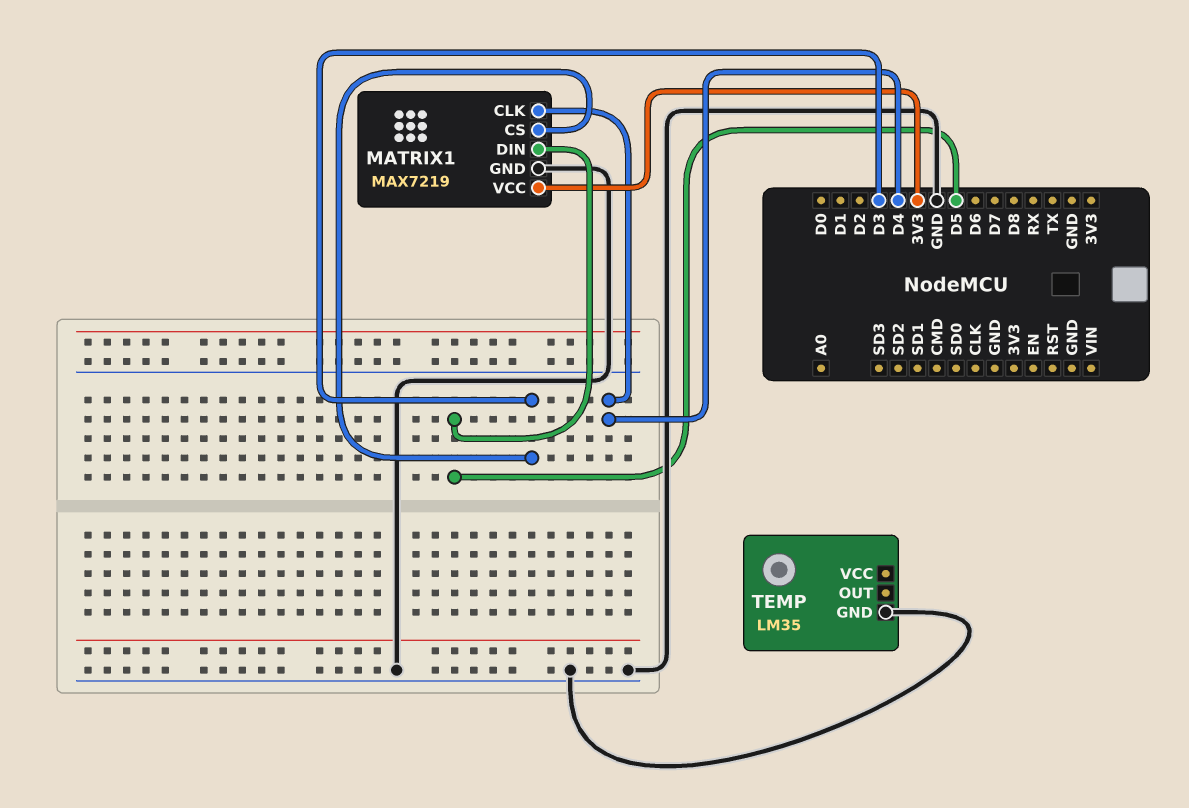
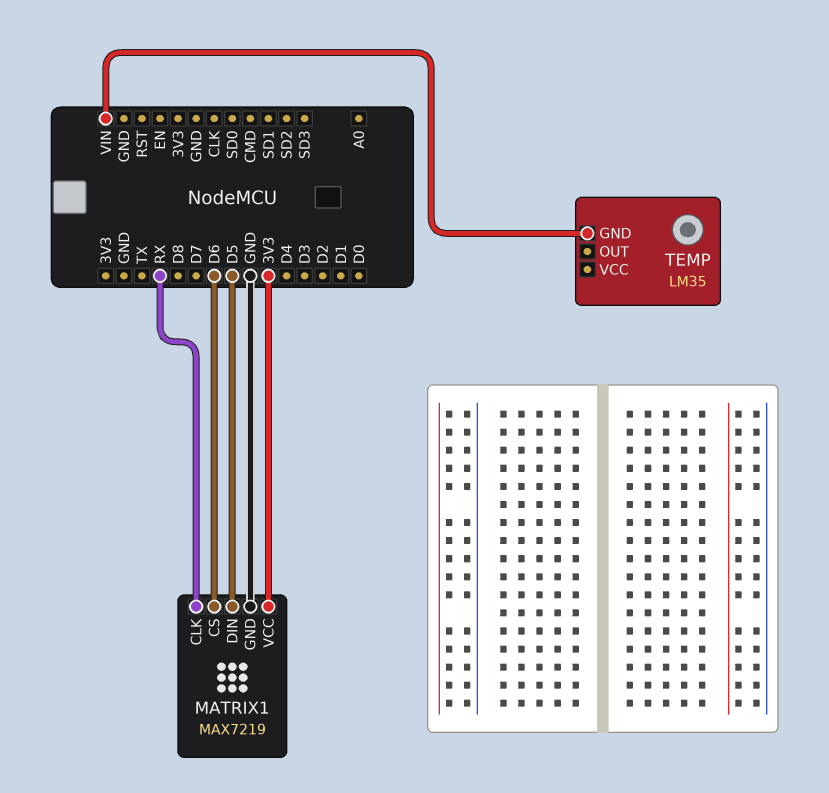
MATRIX1 pin CLK: D4 -> RX
MATRIX1 pin CS: D3 -> D6
TEMP pin GND: GND -> VIN

